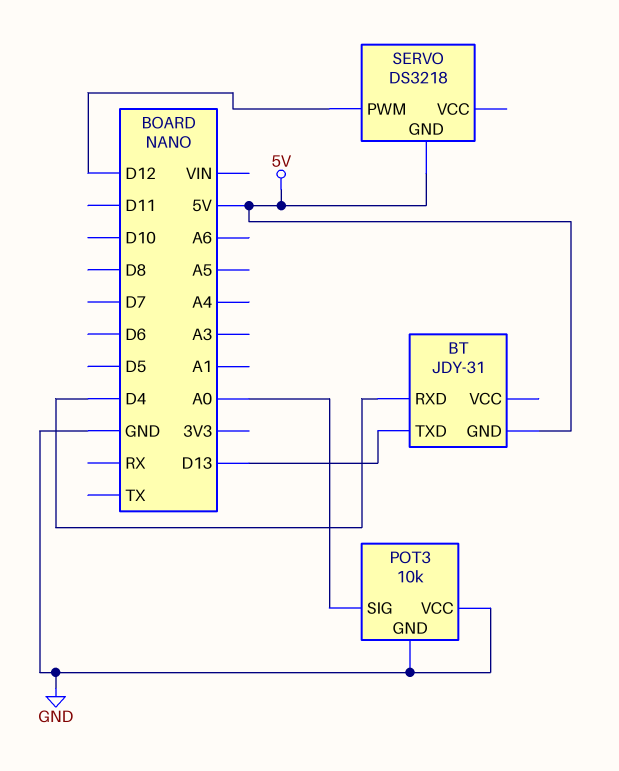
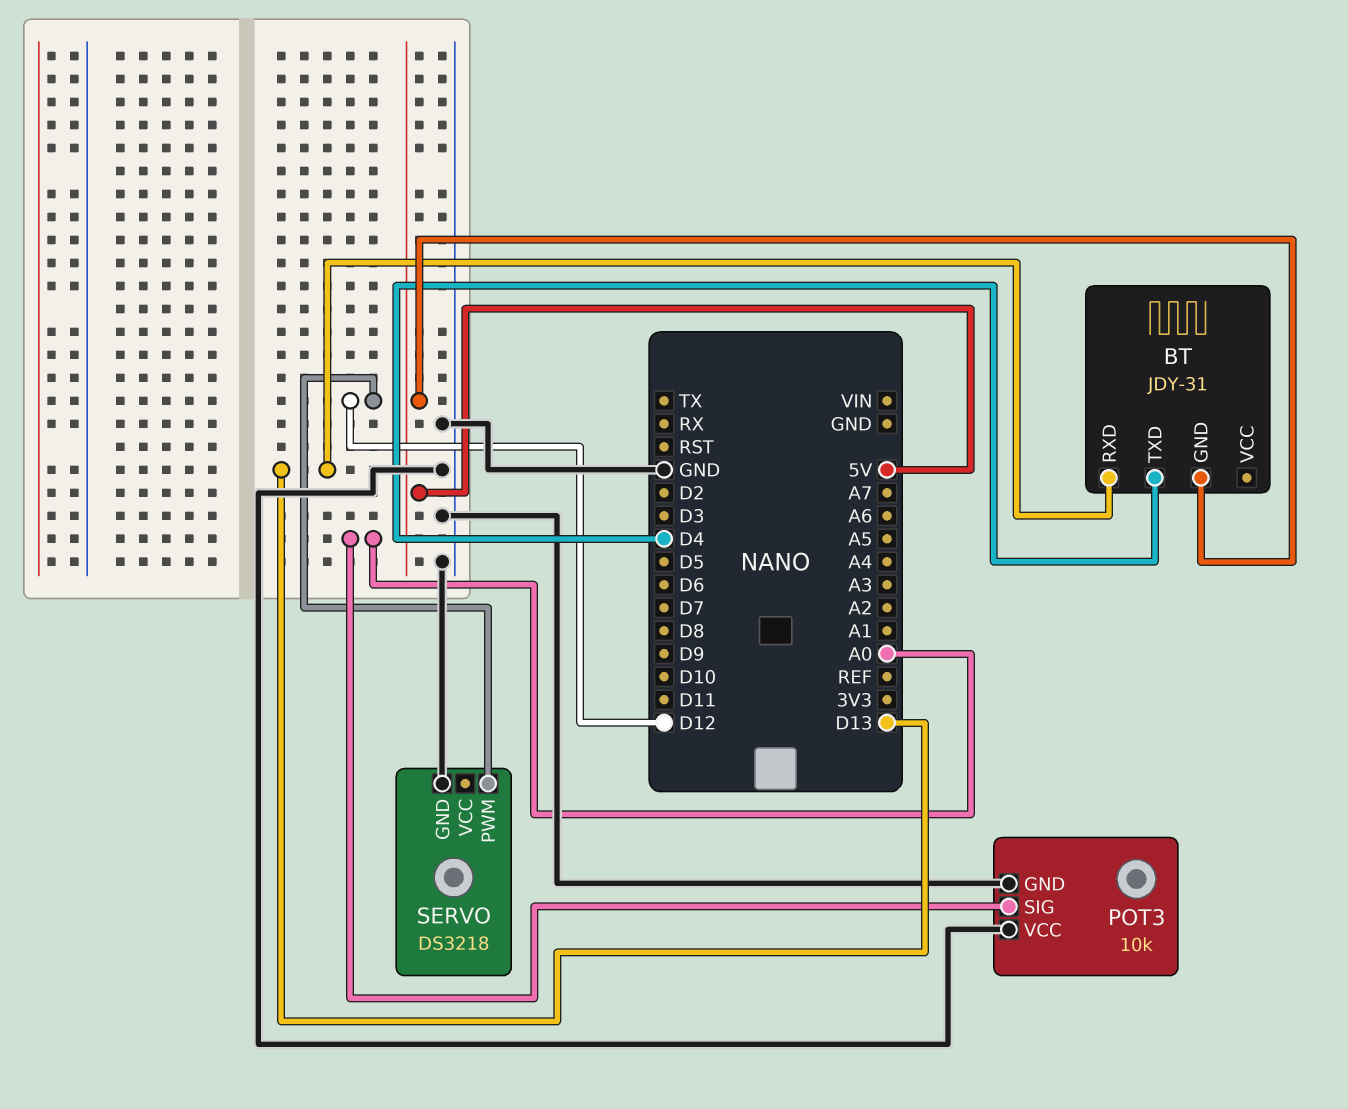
BT pin RXD: D4 -> D13
BT pin TXD: D13 -> D4
SERVO pin GND: 5V -> GND

